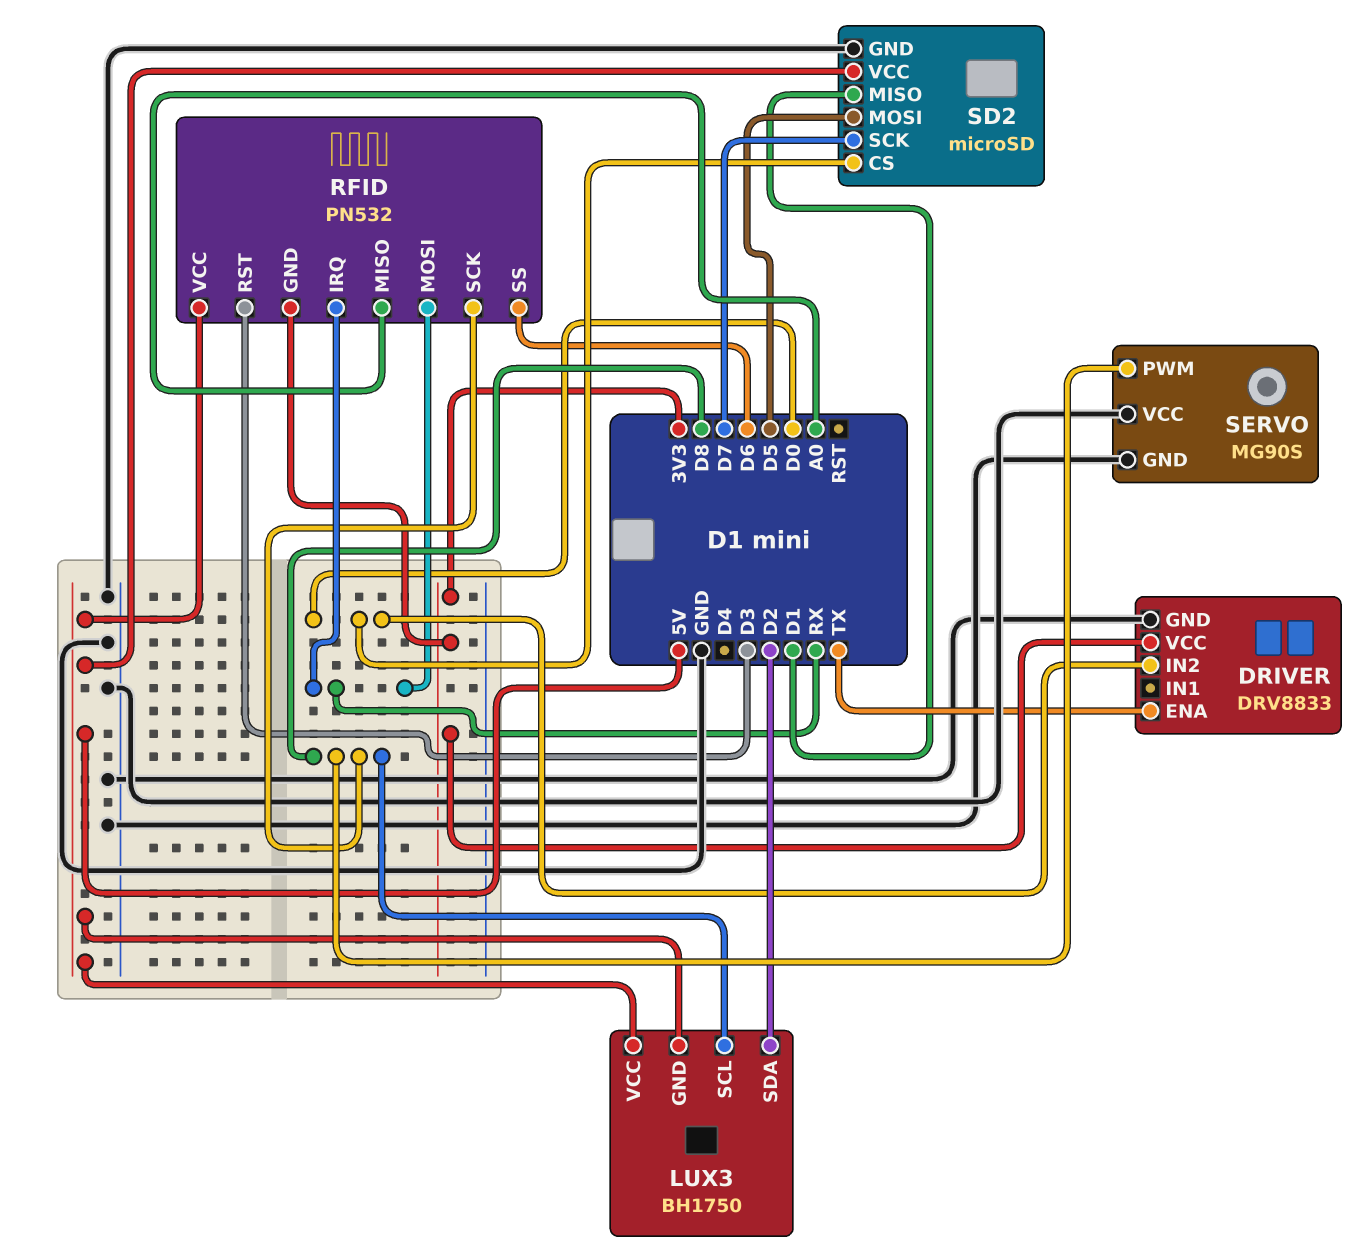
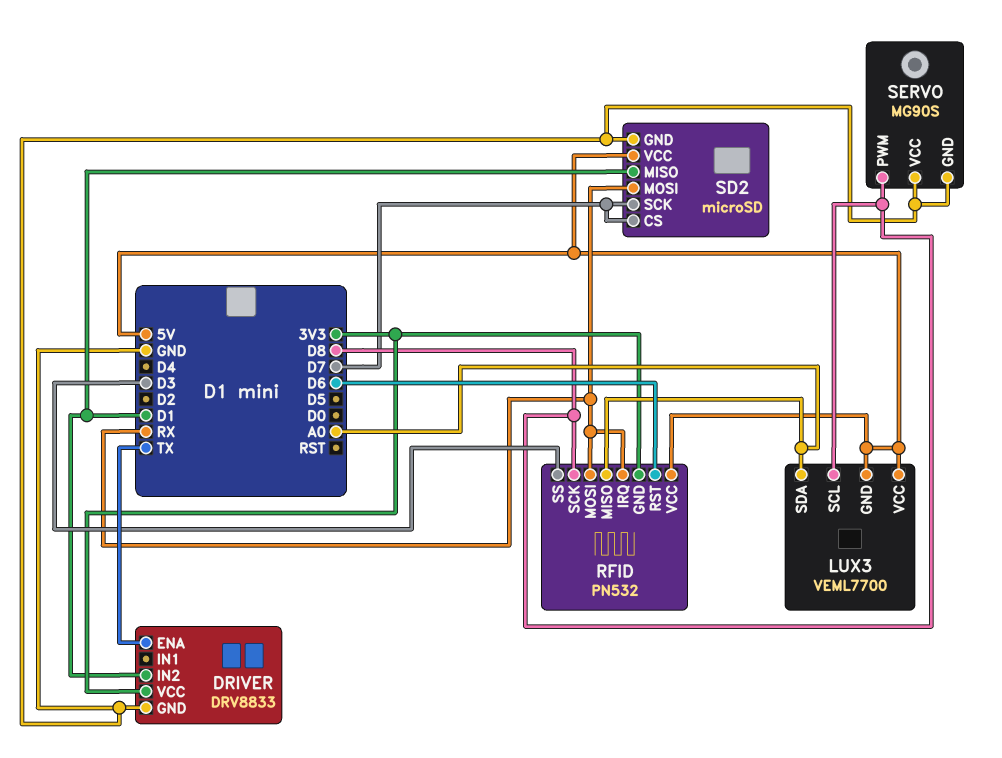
DRIVER pin IN2: D0 -> D1
LUX3: BH1750 -> VEML7700
LUX3 pin SDA: D2 -> A0
RFID pin RST: D3 -> D6
RFID pin SS: D6 -> D3
SD2 pin CS: D0 -> D7
SD2 pin MOSI: D5 -> RX

